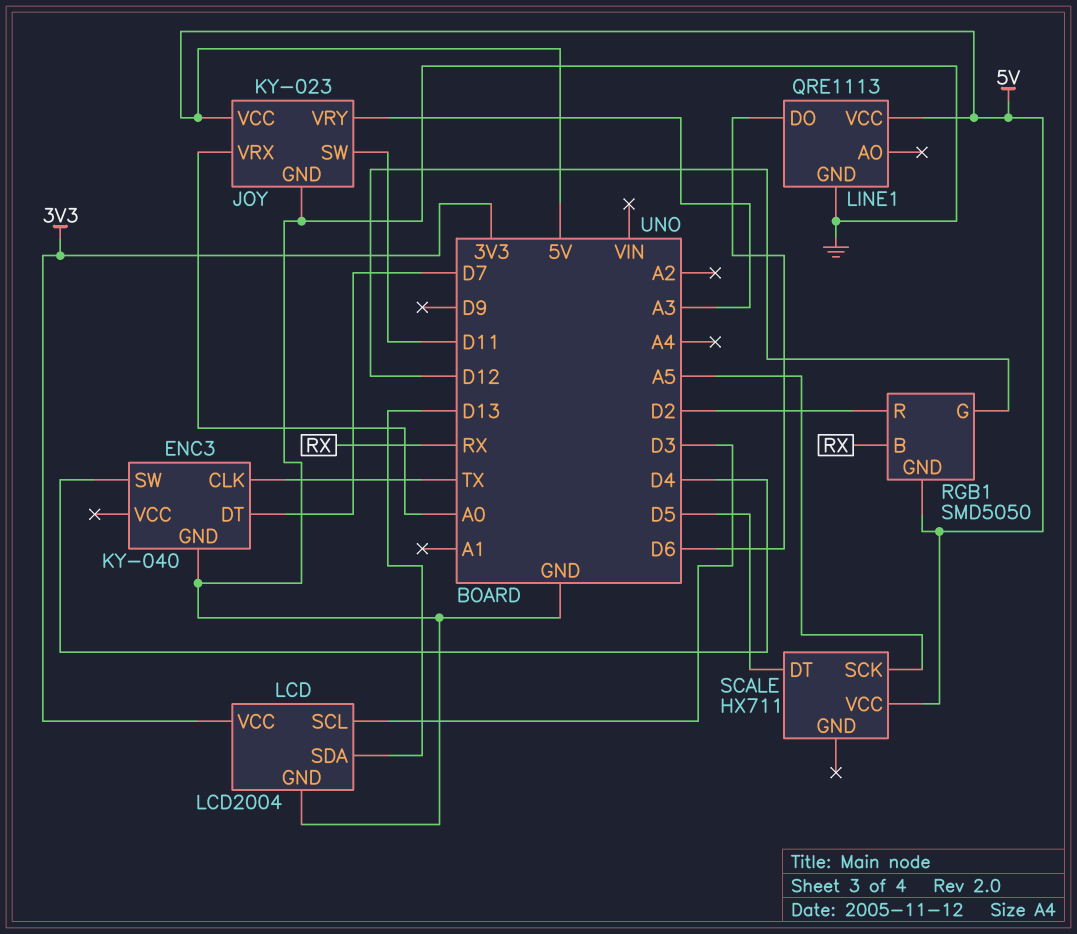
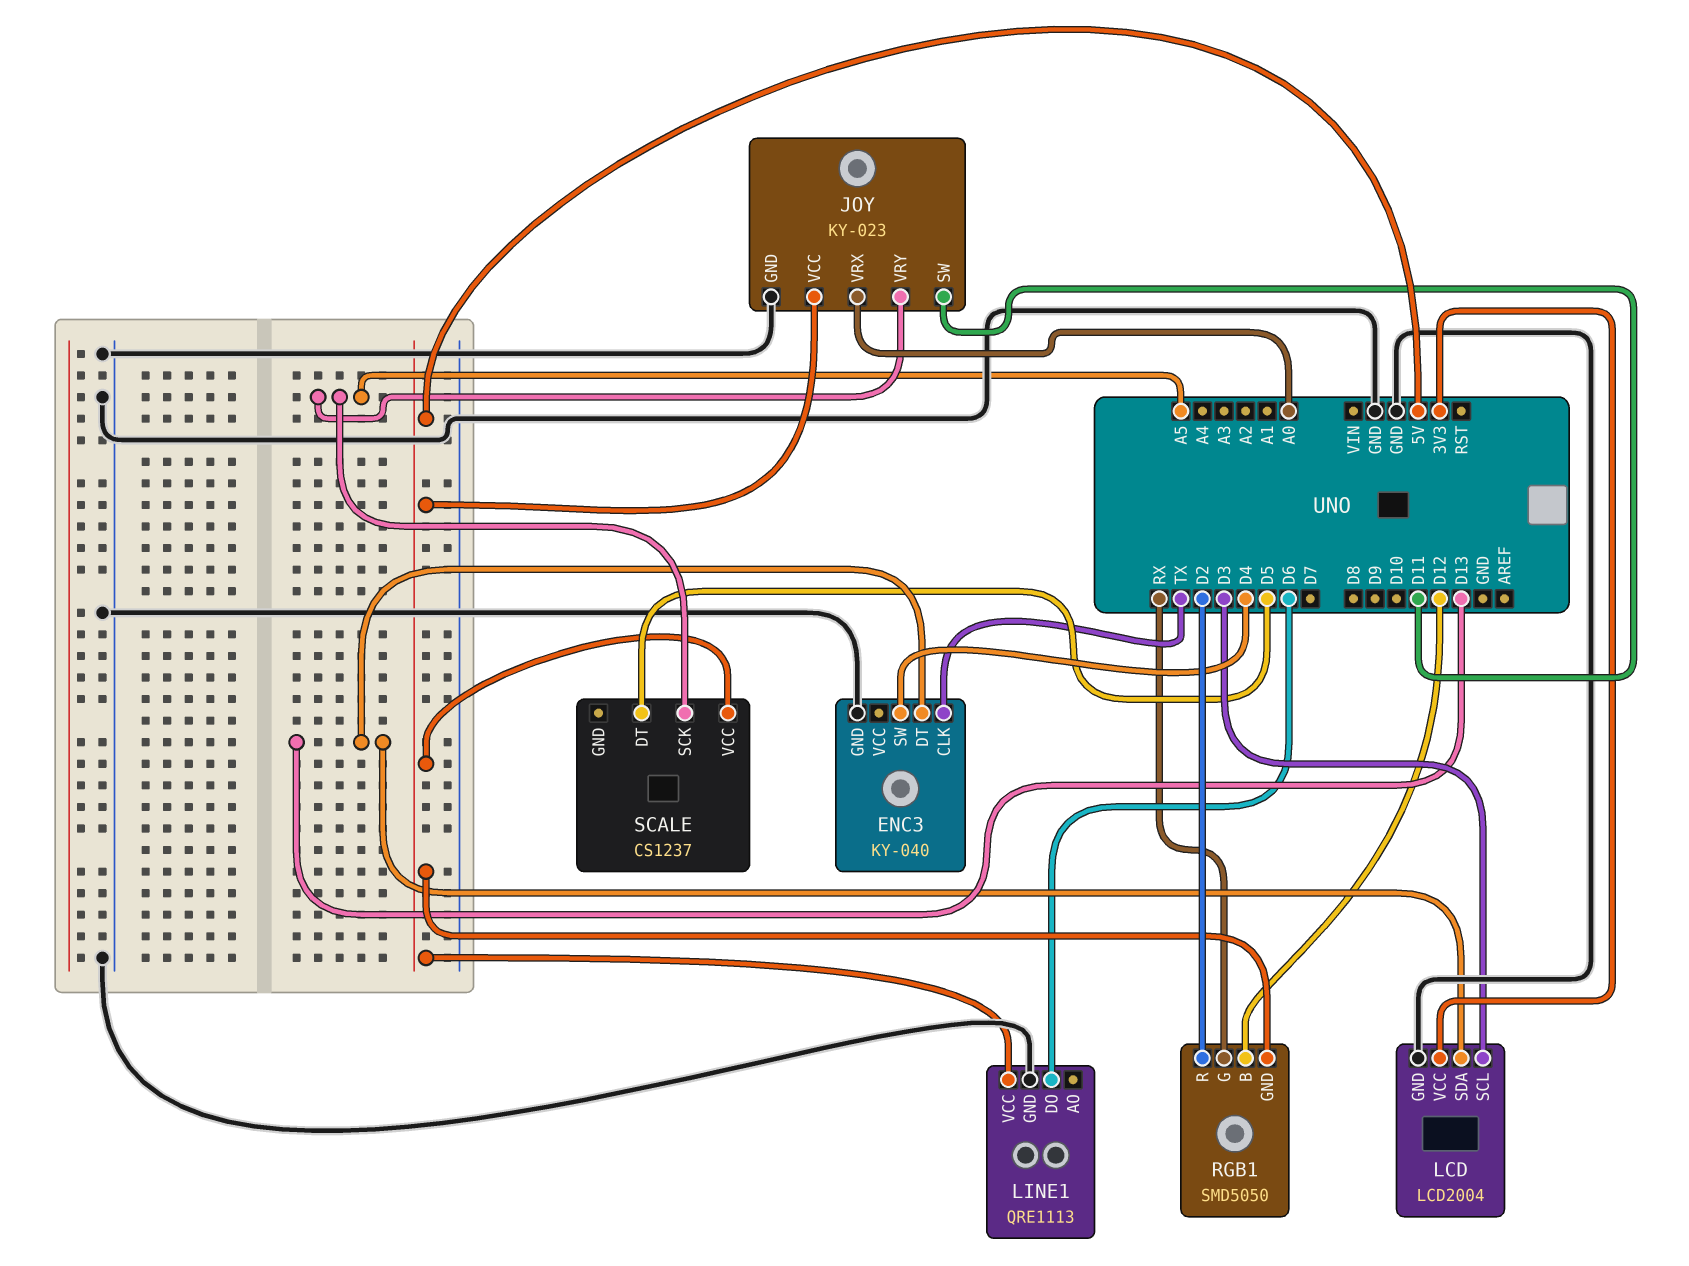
ENC3 pin DT: D7 -> D13
JOY pin VRY: A3 -> A5
RGB1 pin B: RX -> D12
RGB1 pin G: D12 -> RX
SCALE: HX711 -> CS1237

